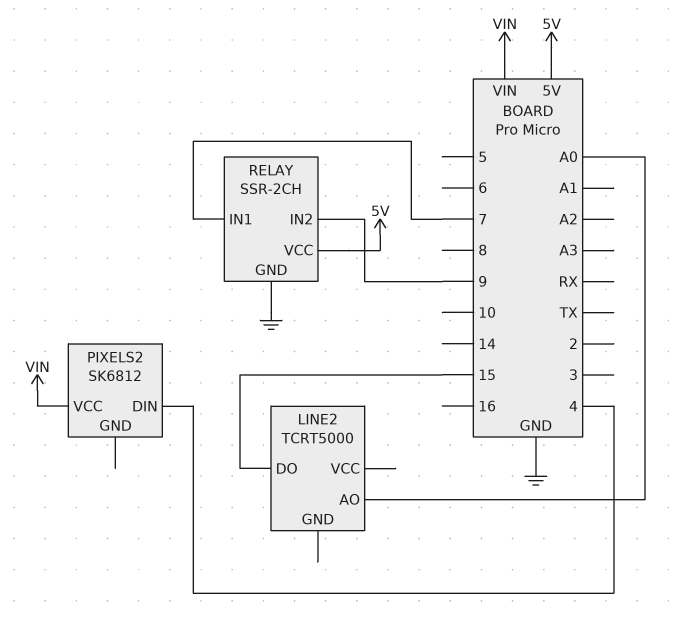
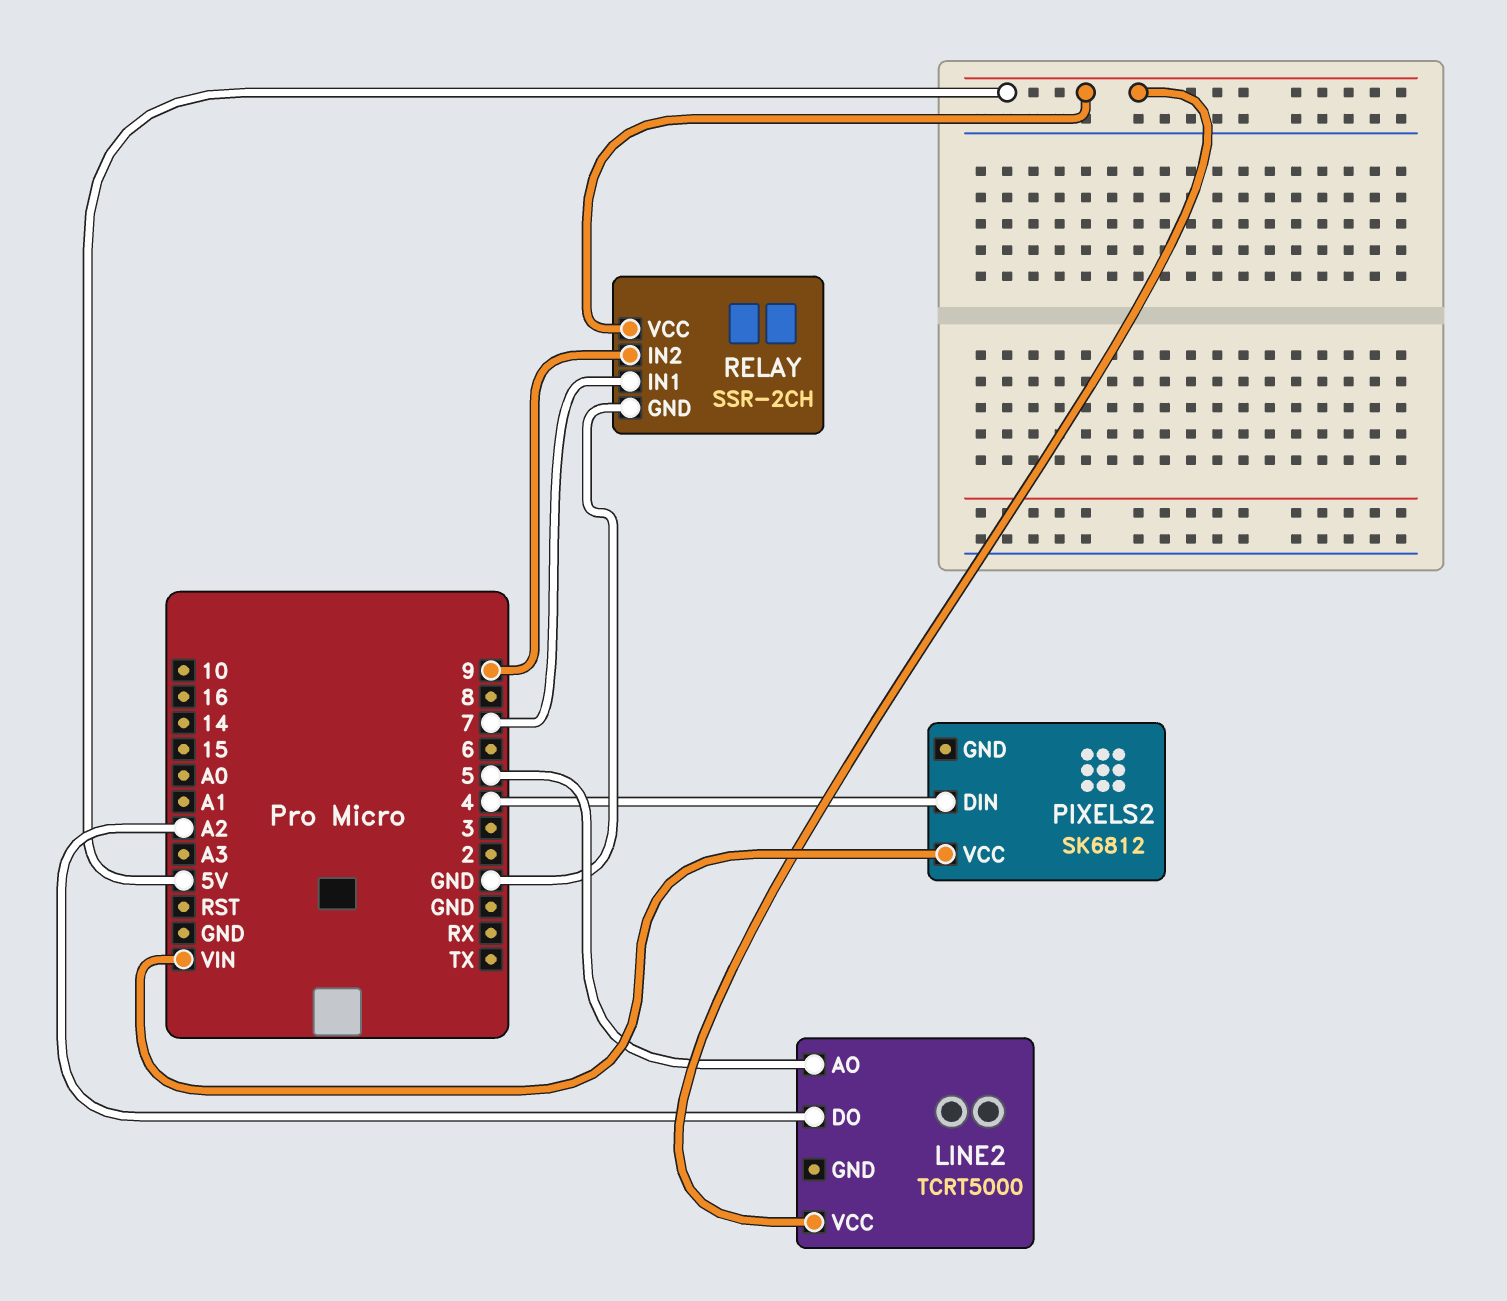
LINE2 pin AO: A0 -> 5
LINE2 pin DO: 15 -> A2
LINE2 pin VCC: none -> 5V

